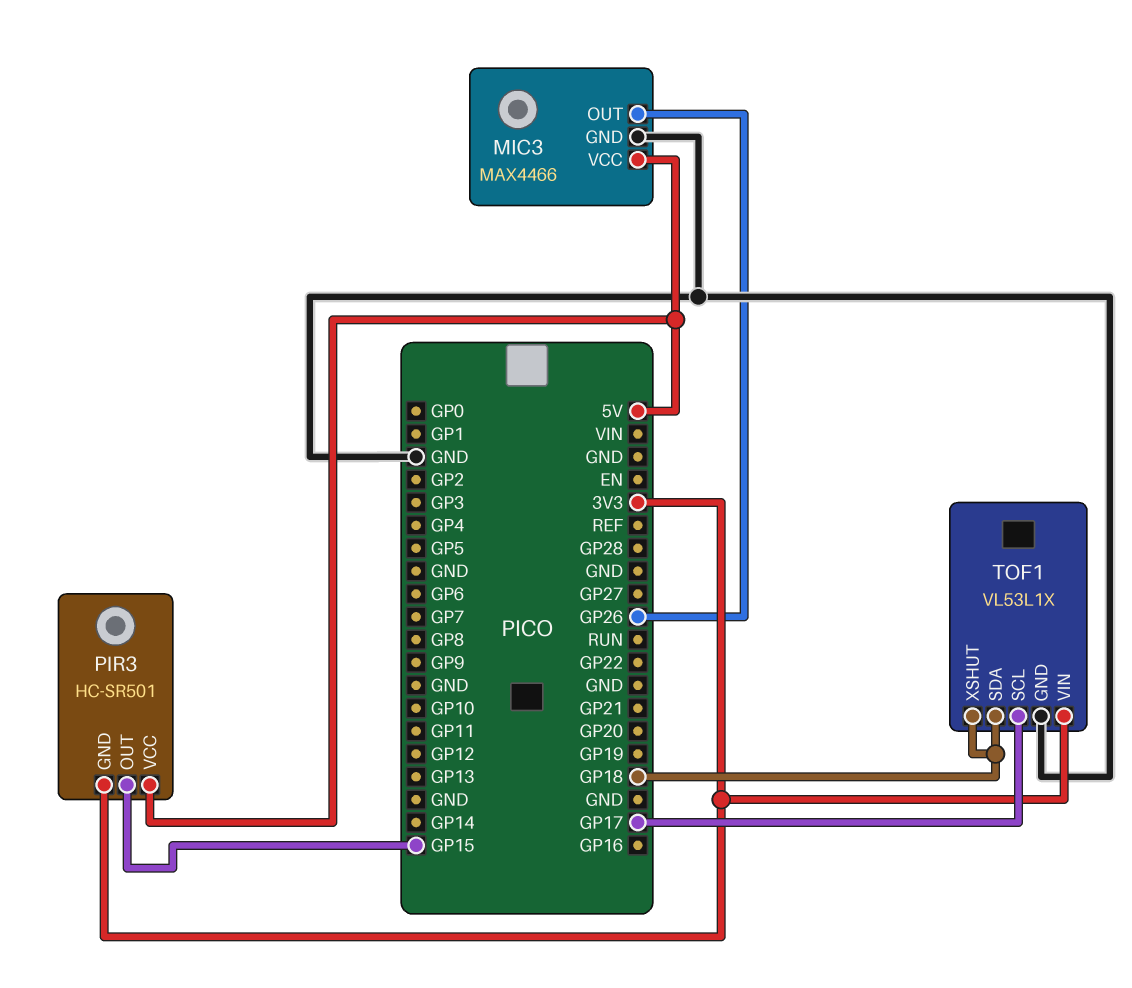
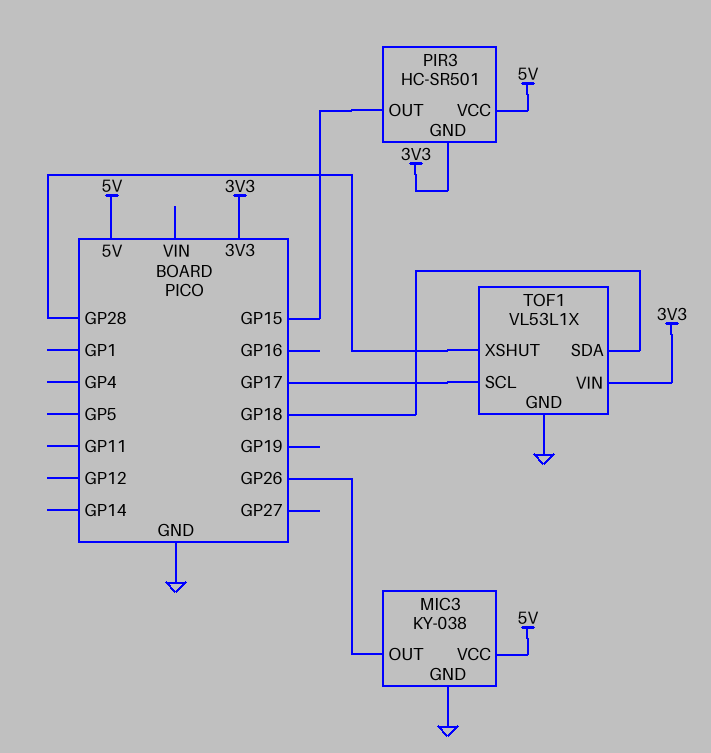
MIC3: MAX4466 -> KY-038
TOF1 pin XSHUT: GP18 -> GP28

